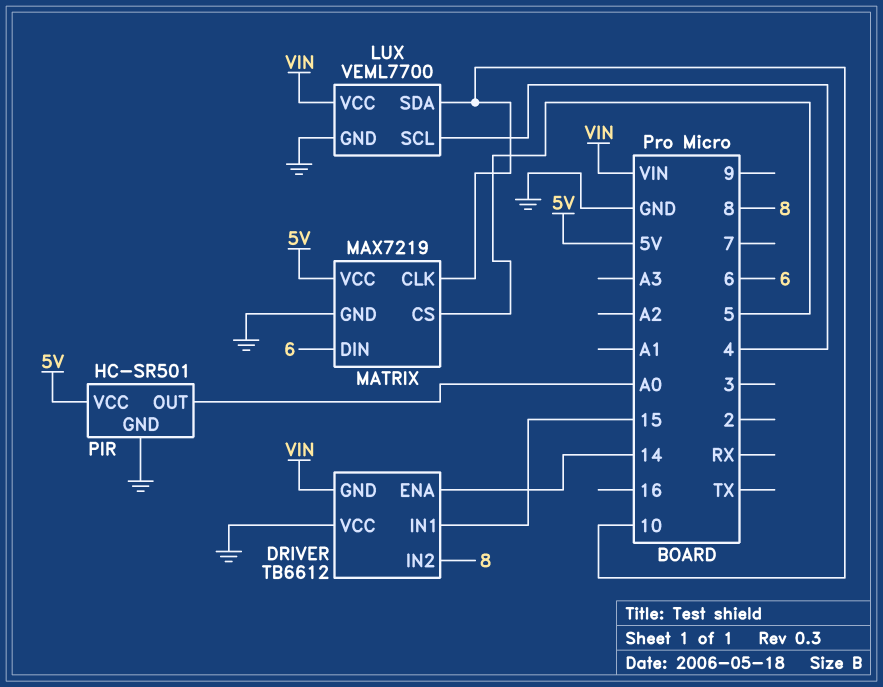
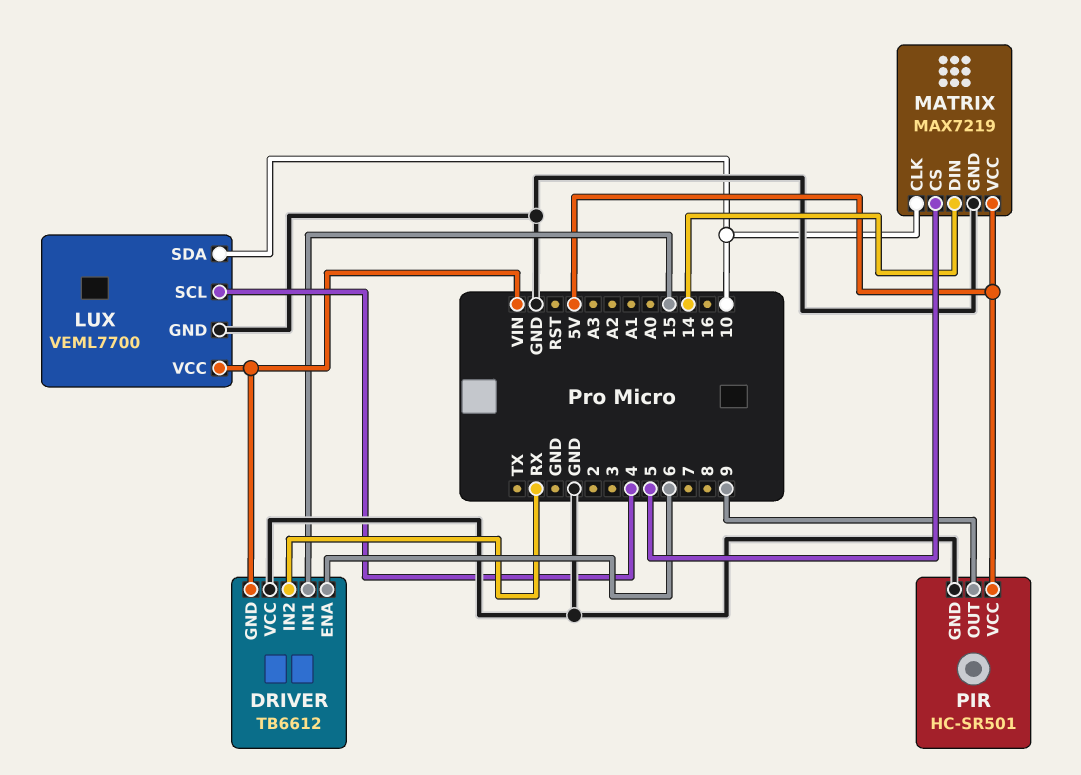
DRIVER pin ENA: 14 -> 6
DRIVER pin IN2: 8 -> RX
MATRIX pin DIN: 6 -> 14
PIR pin OUT: A0 -> 9

